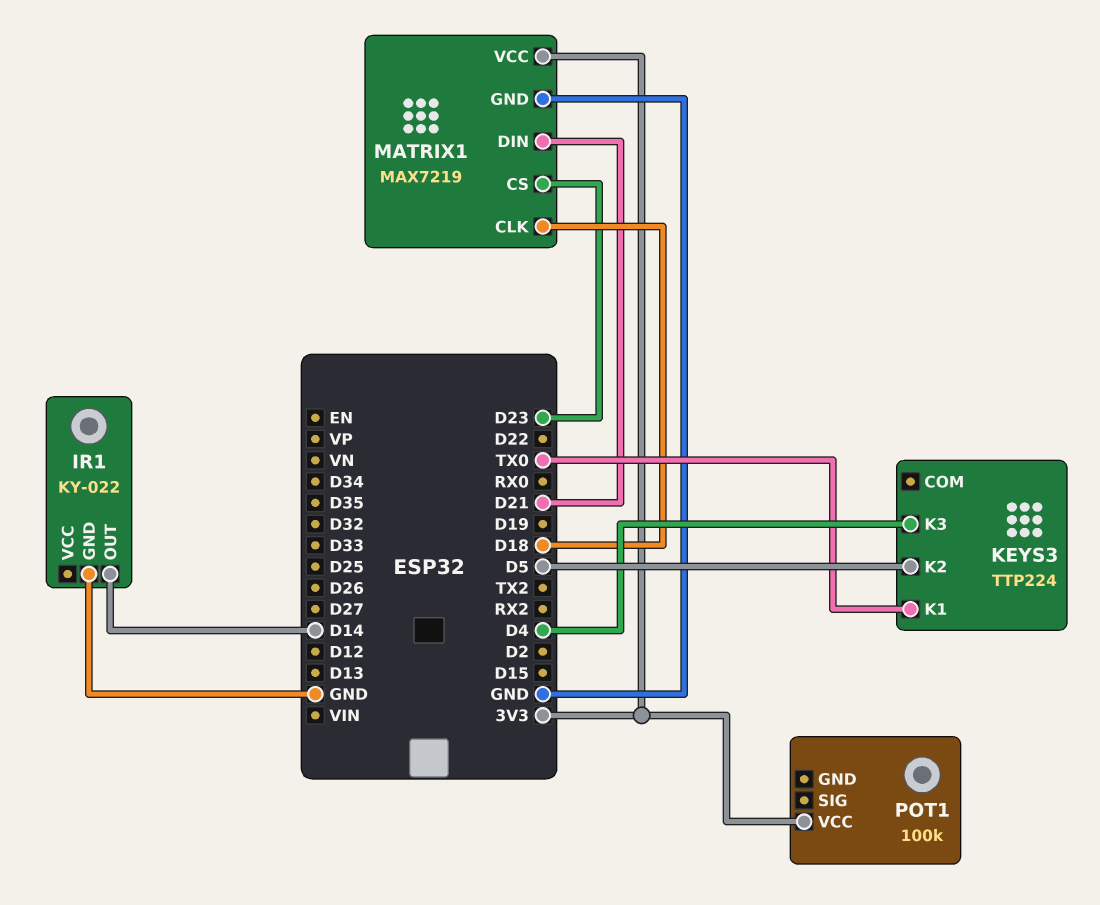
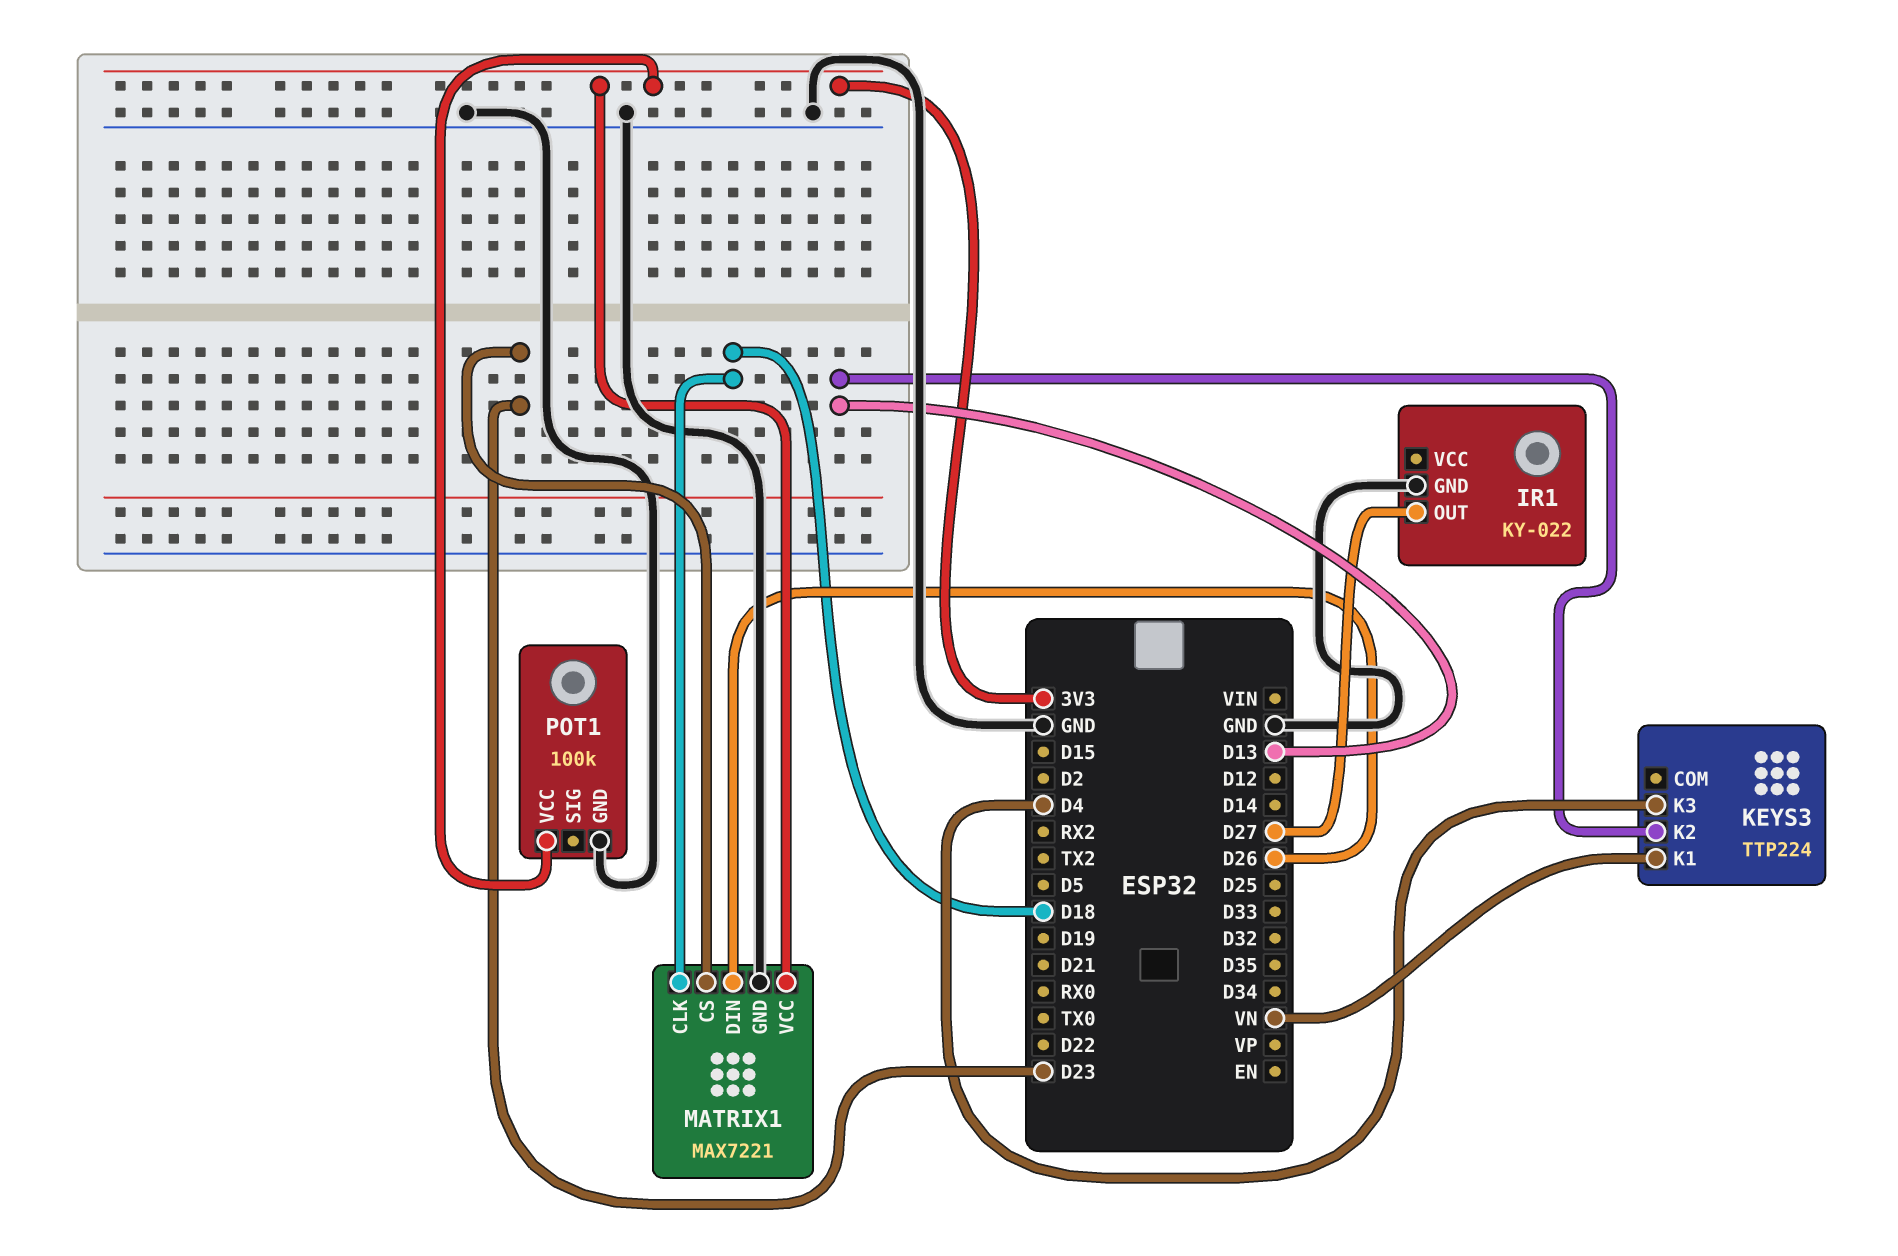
IR1 pin OUT: D14 -> D27
KEYS3 pin K1: TX0 -> VN
KEYS3 pin K2: D5 -> D13
MATRIX1: MAX7219 -> MAX7221
MATRIX1 pin DIN: D21 -> D26
POT1 pin GND: none -> GND

